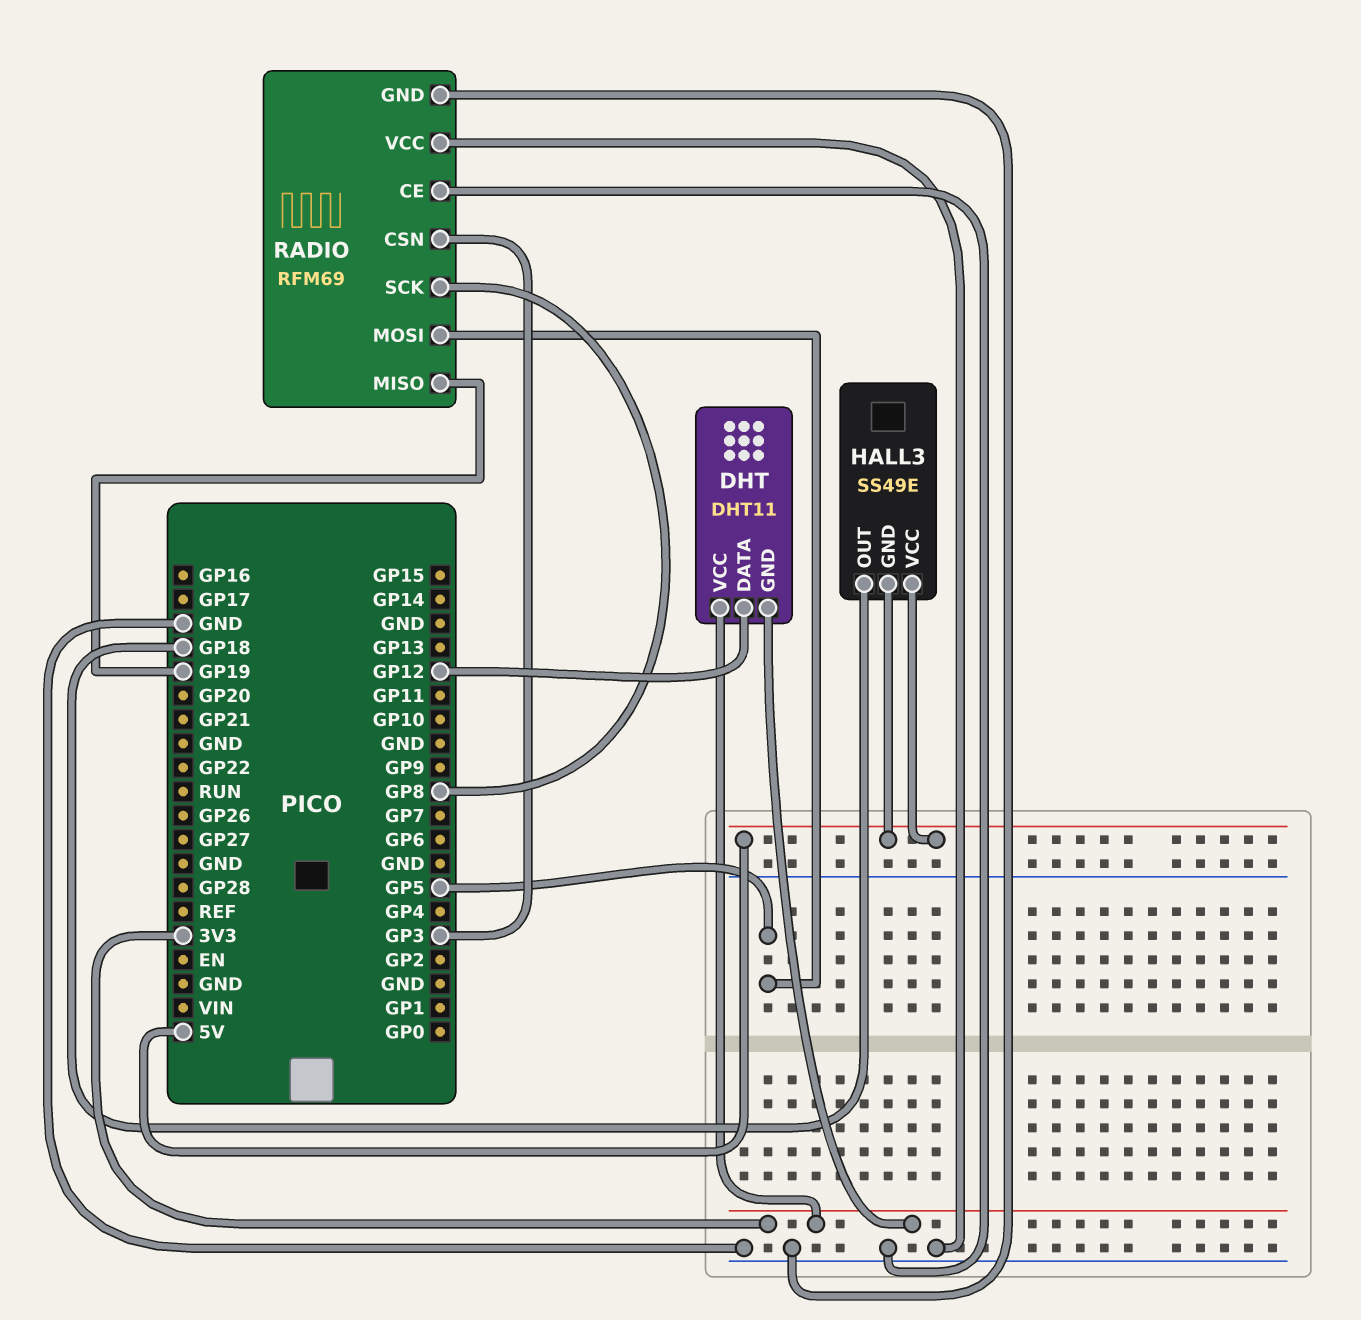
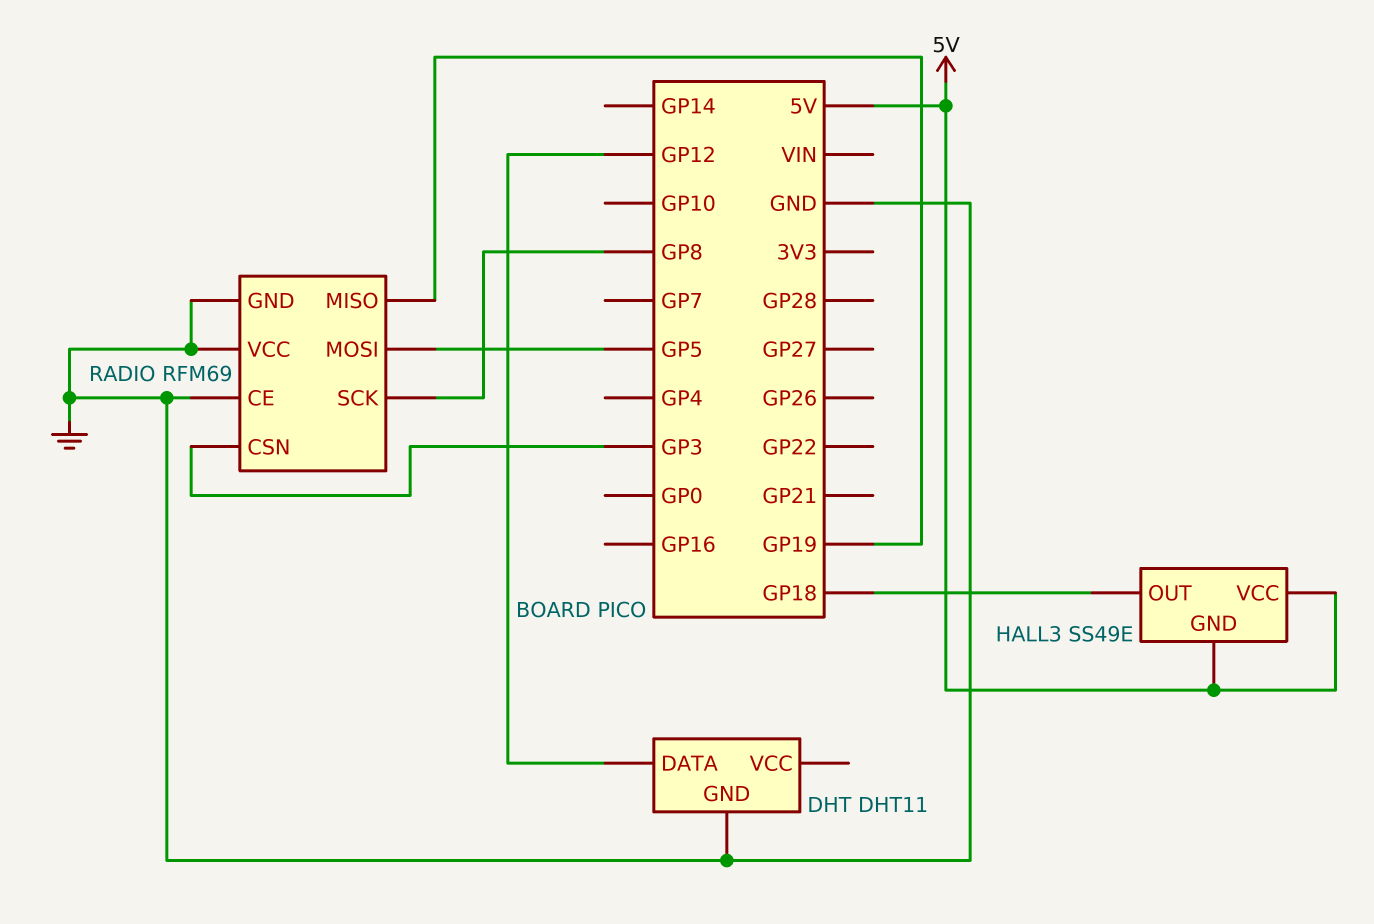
DHT pin GND: 3V3 -> GND
DHT pin VCC: 3V3 -> none

